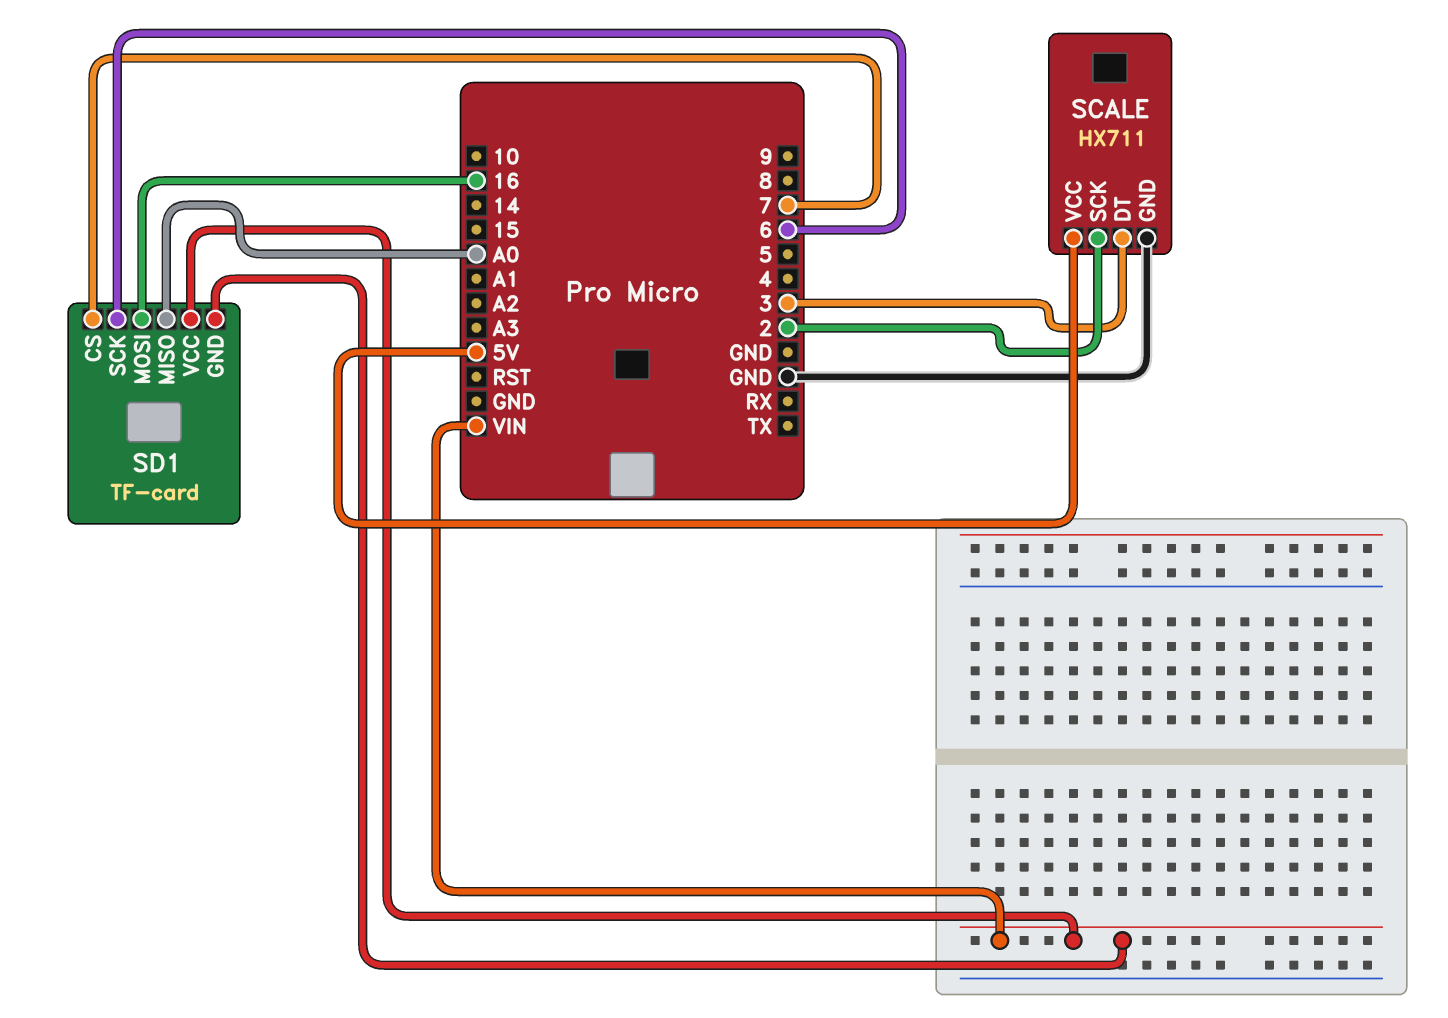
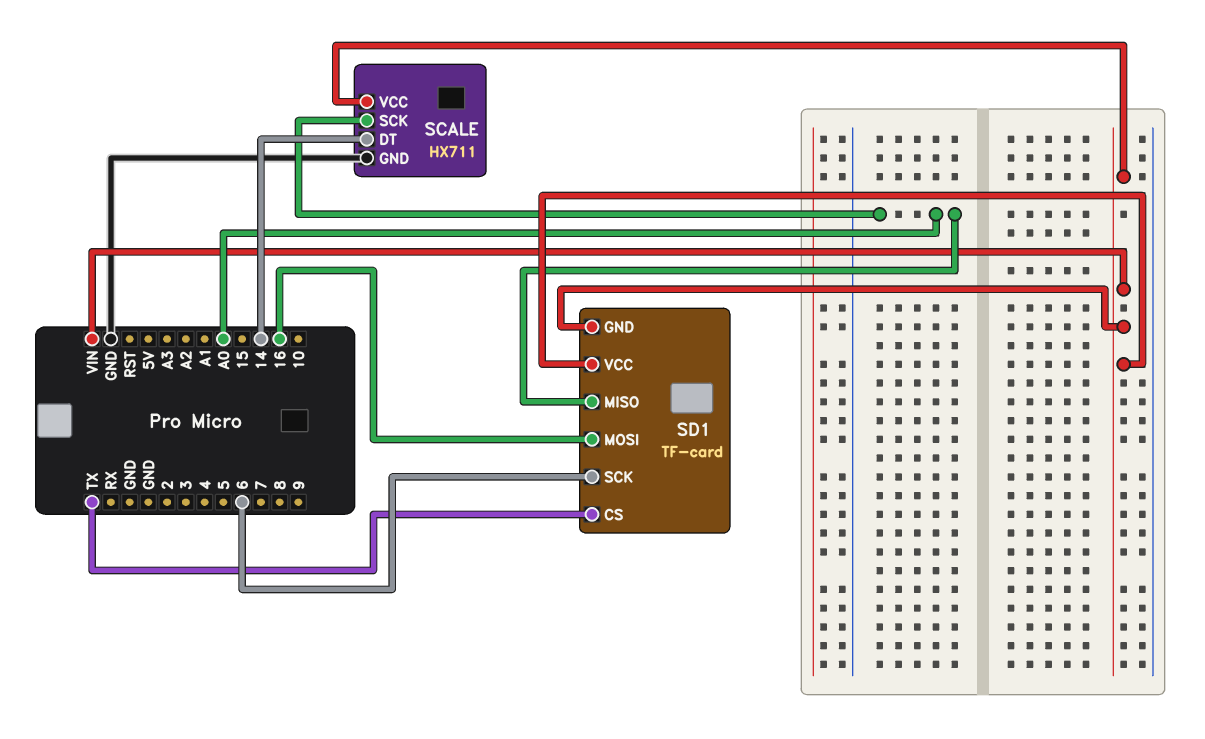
SCALE pin DT: 3 -> 14
SCALE pin SCK: 2 -> A0
SCALE pin VCC: 5V -> VIN
SD1 pin CS: 7 -> TX

